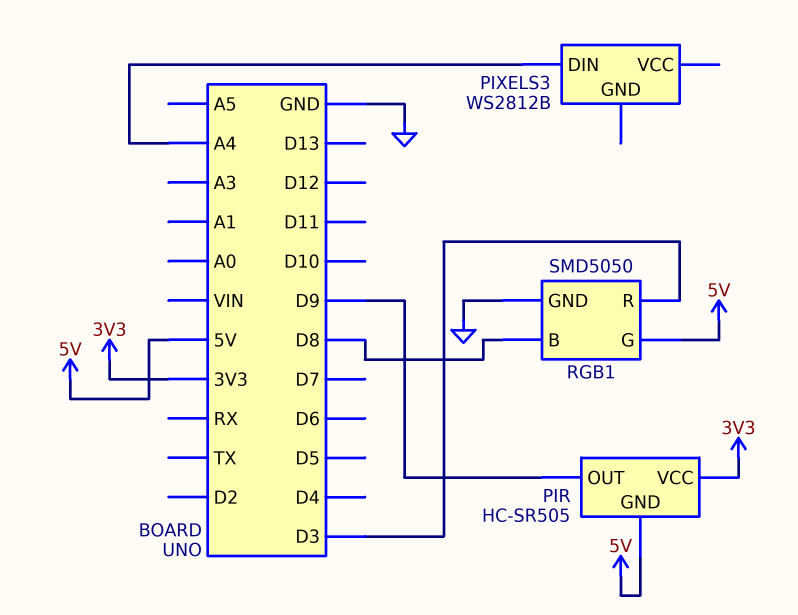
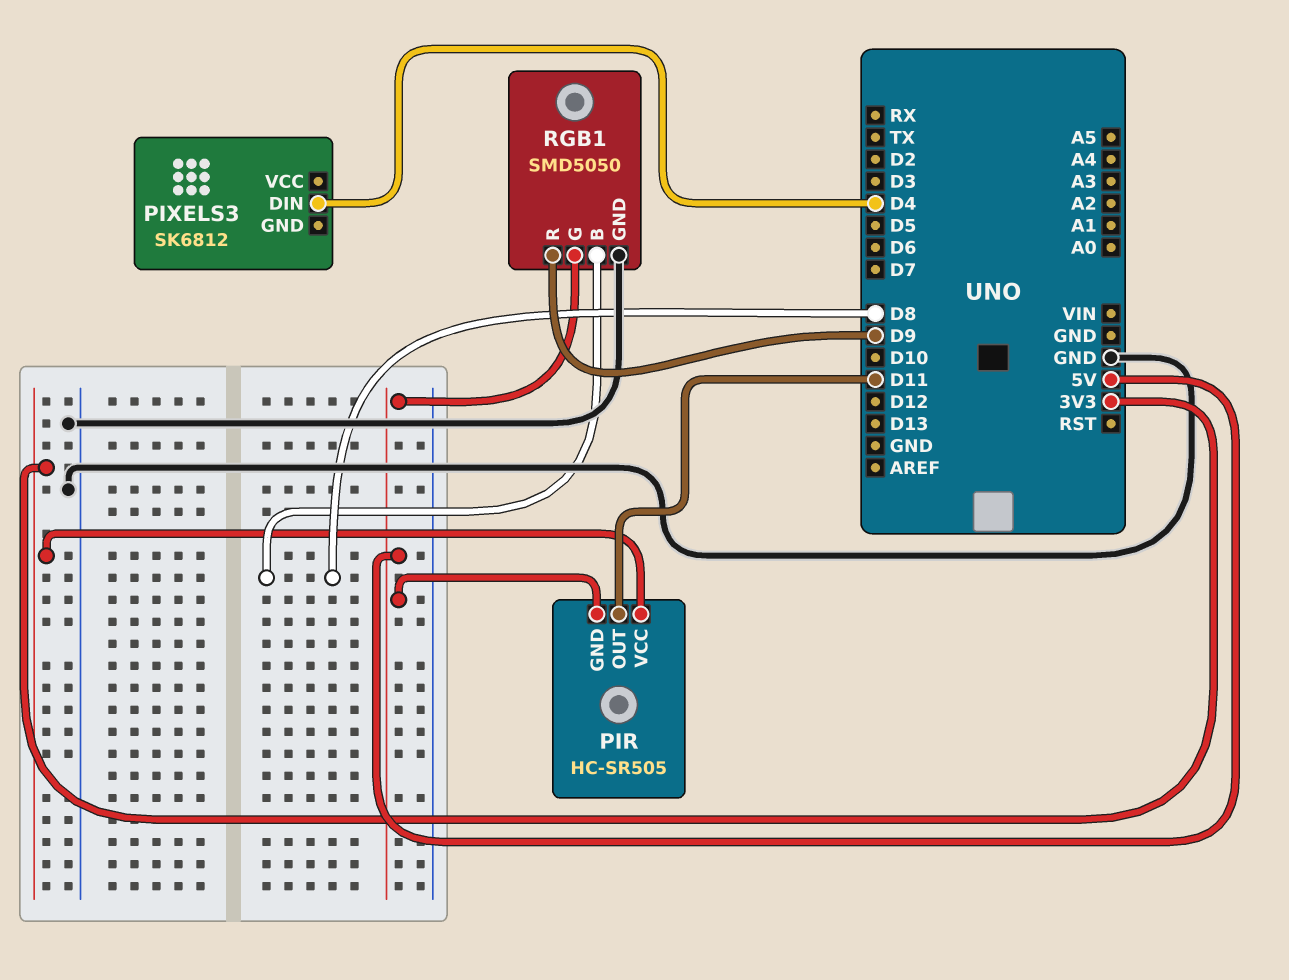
PIR pin OUT: D9 -> D11
PIXELS3: WS2812B -> SK6812
PIXELS3 pin DIN: A4 -> D4
RGB1 pin R: D3 -> D9

